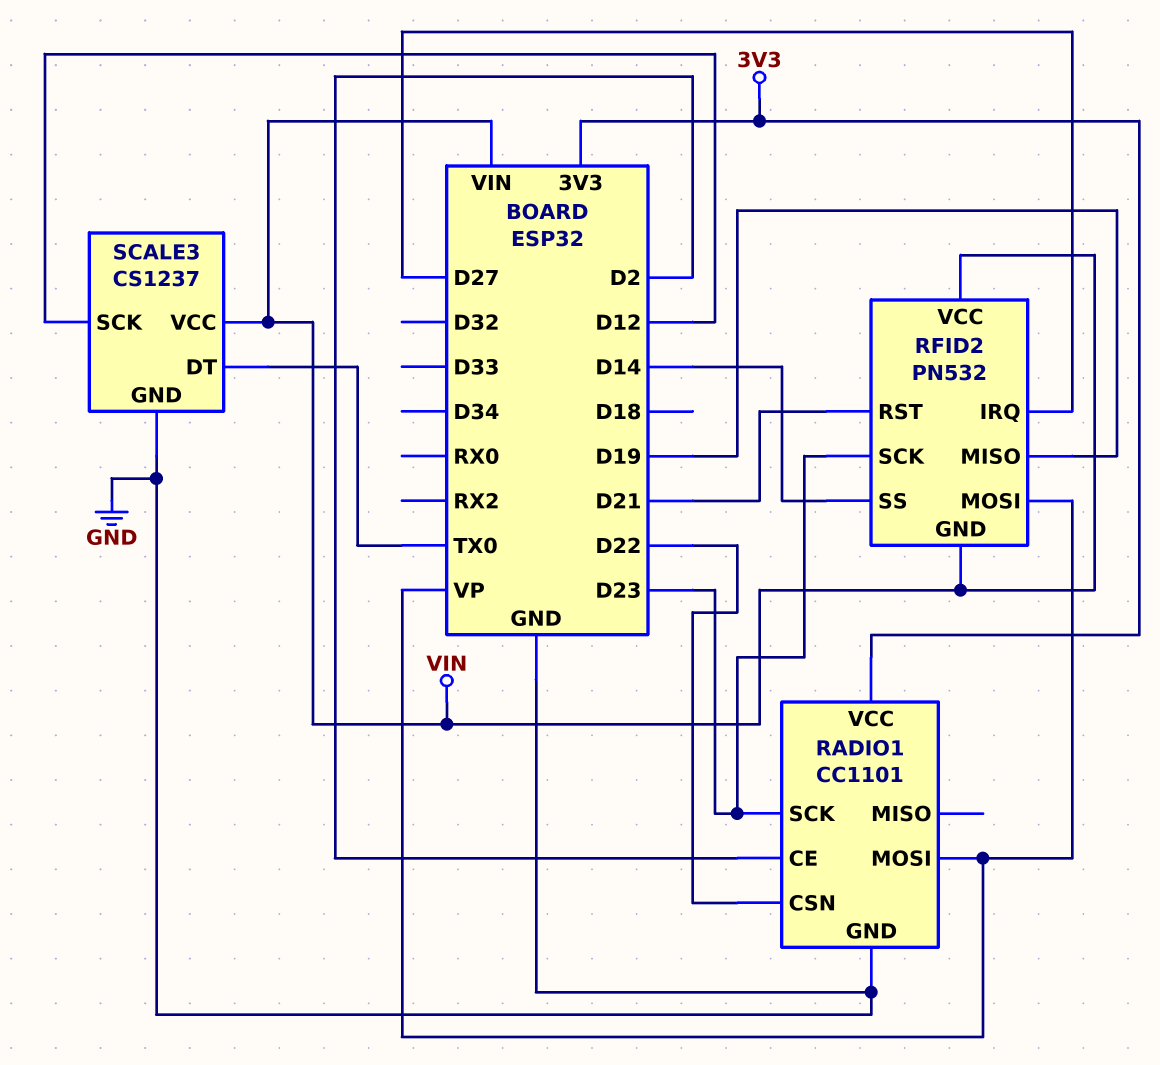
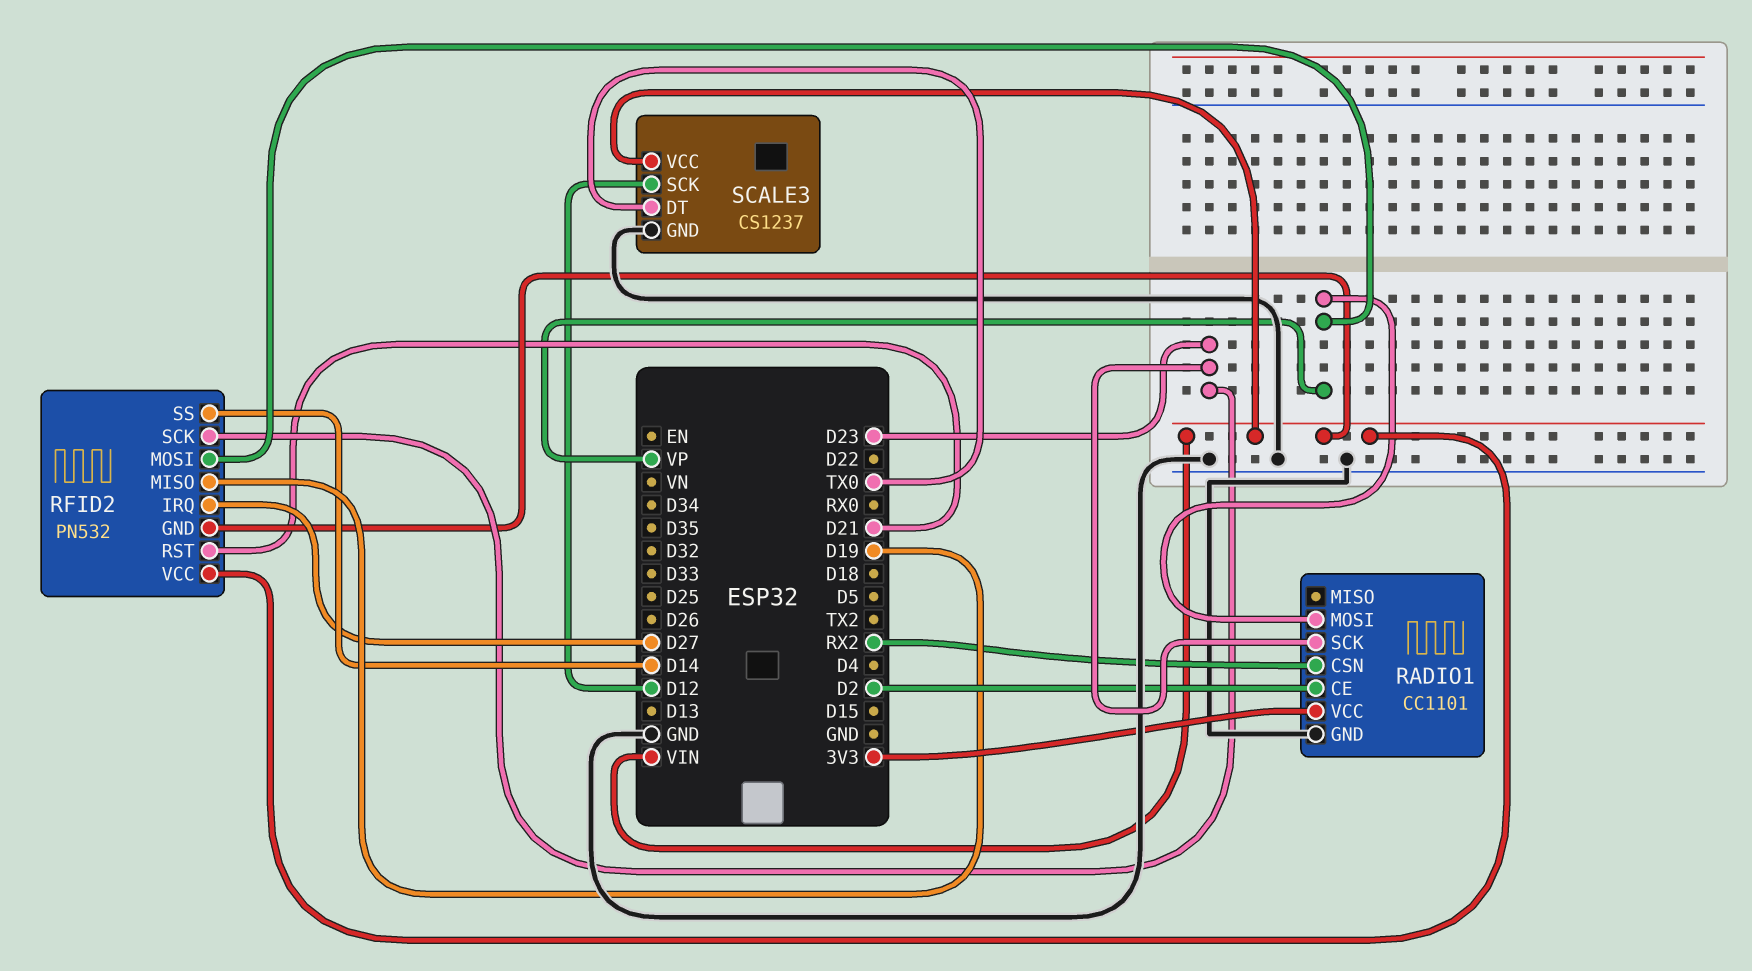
RADIO1 pin CSN: D22 -> RX2

